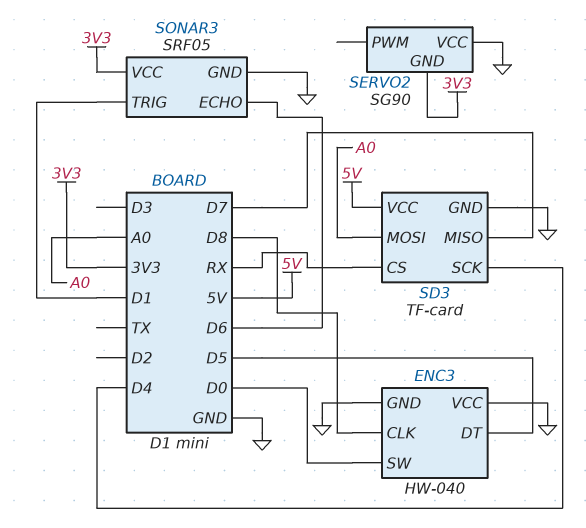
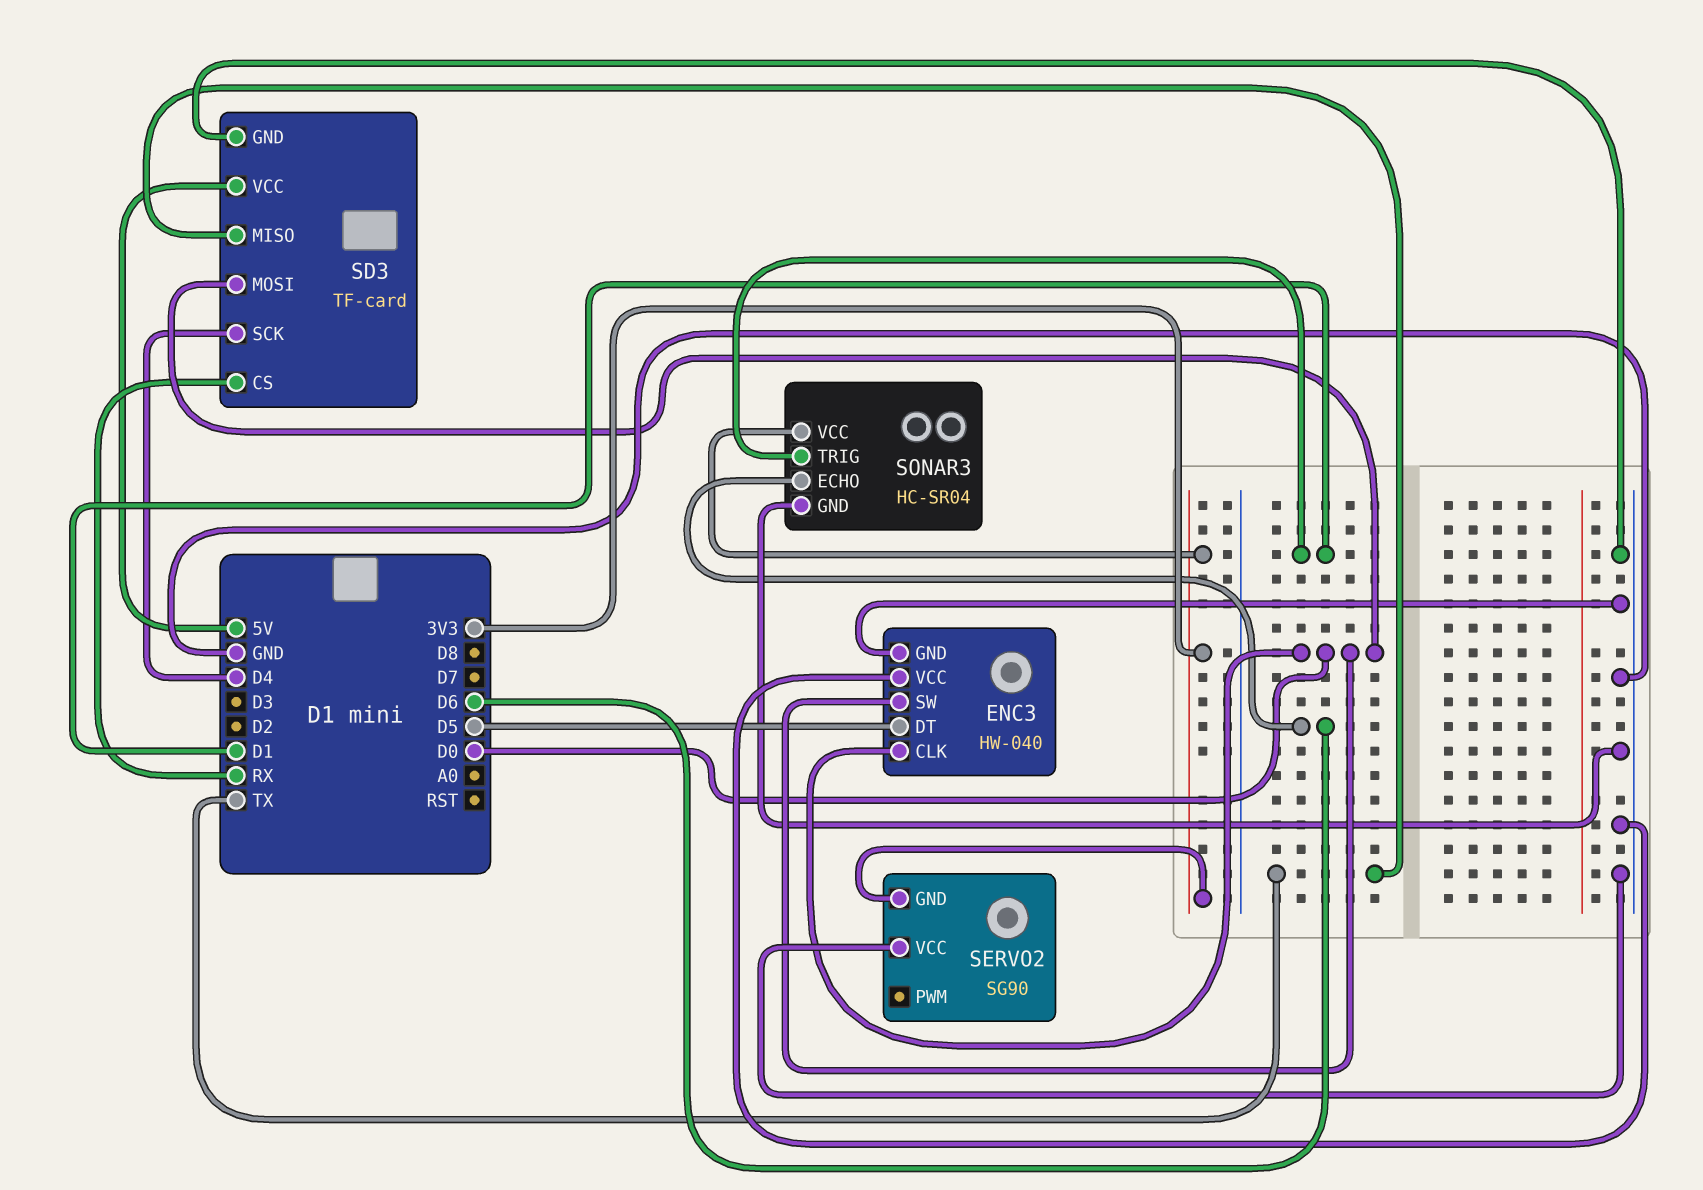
ENC3 pin CLK: D8 -> D0
SD3 pin MISO: D7 -> TX
SD3 pin MOSI: A0 -> D0
SONAR3: SRF05 -> HC-SR04

